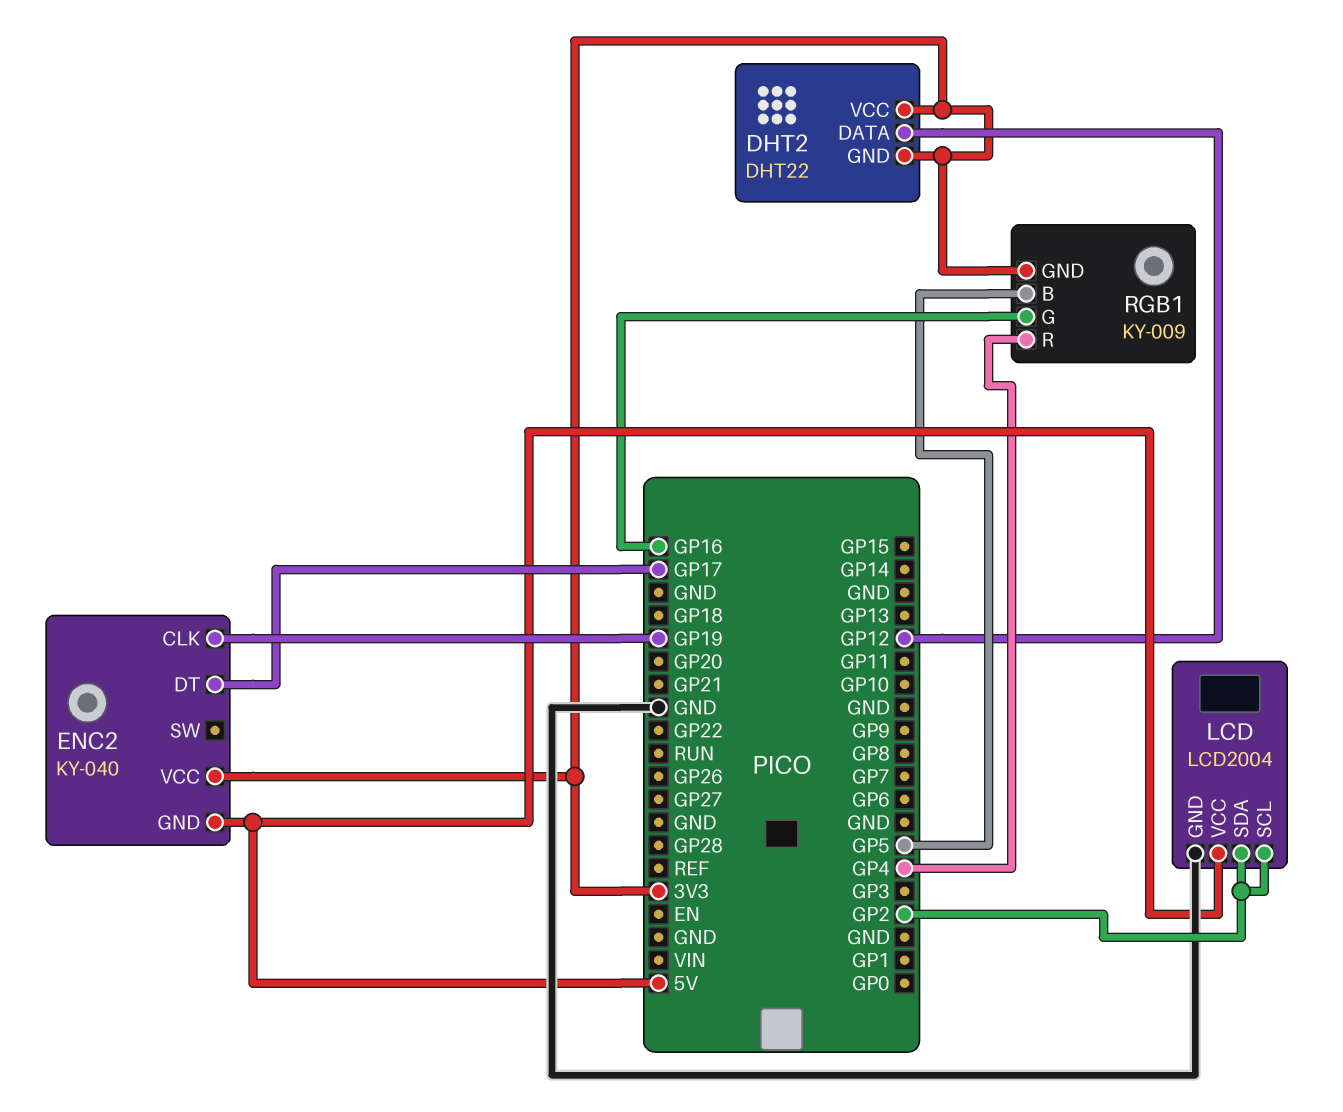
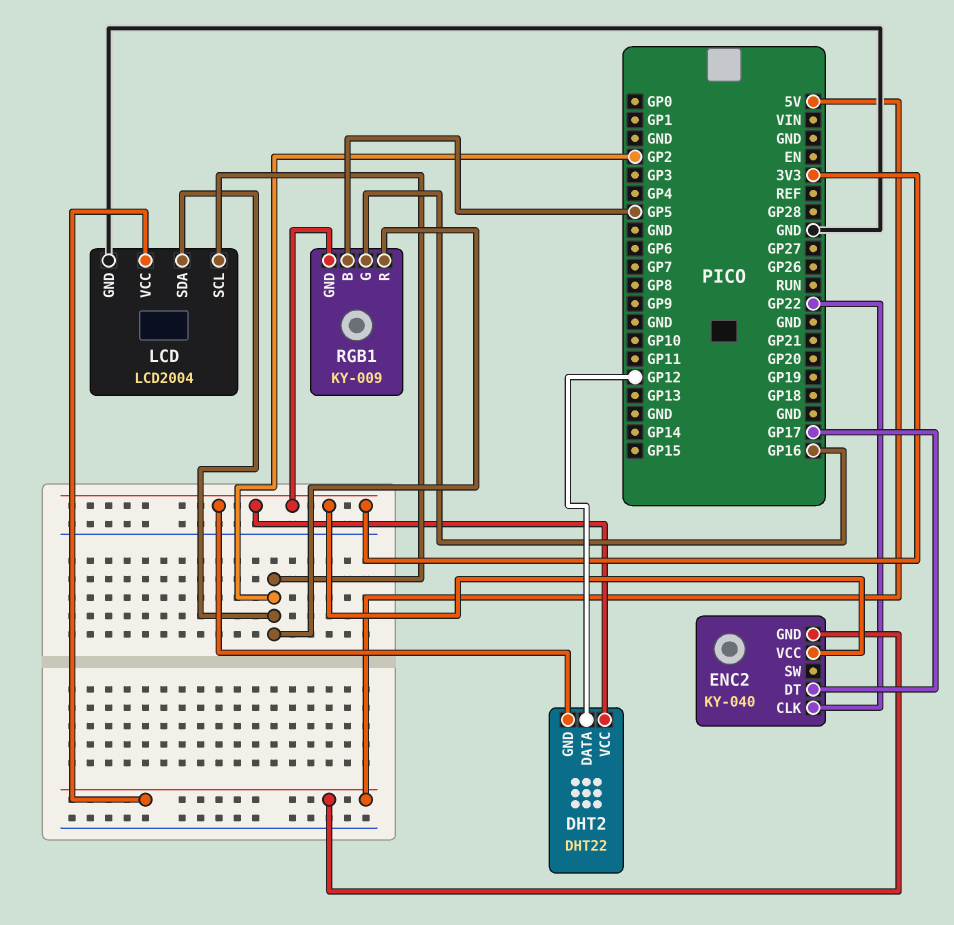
ENC2 pin CLK: GP19 -> GP22
RGB1 pin R: GP4 -> GP2

